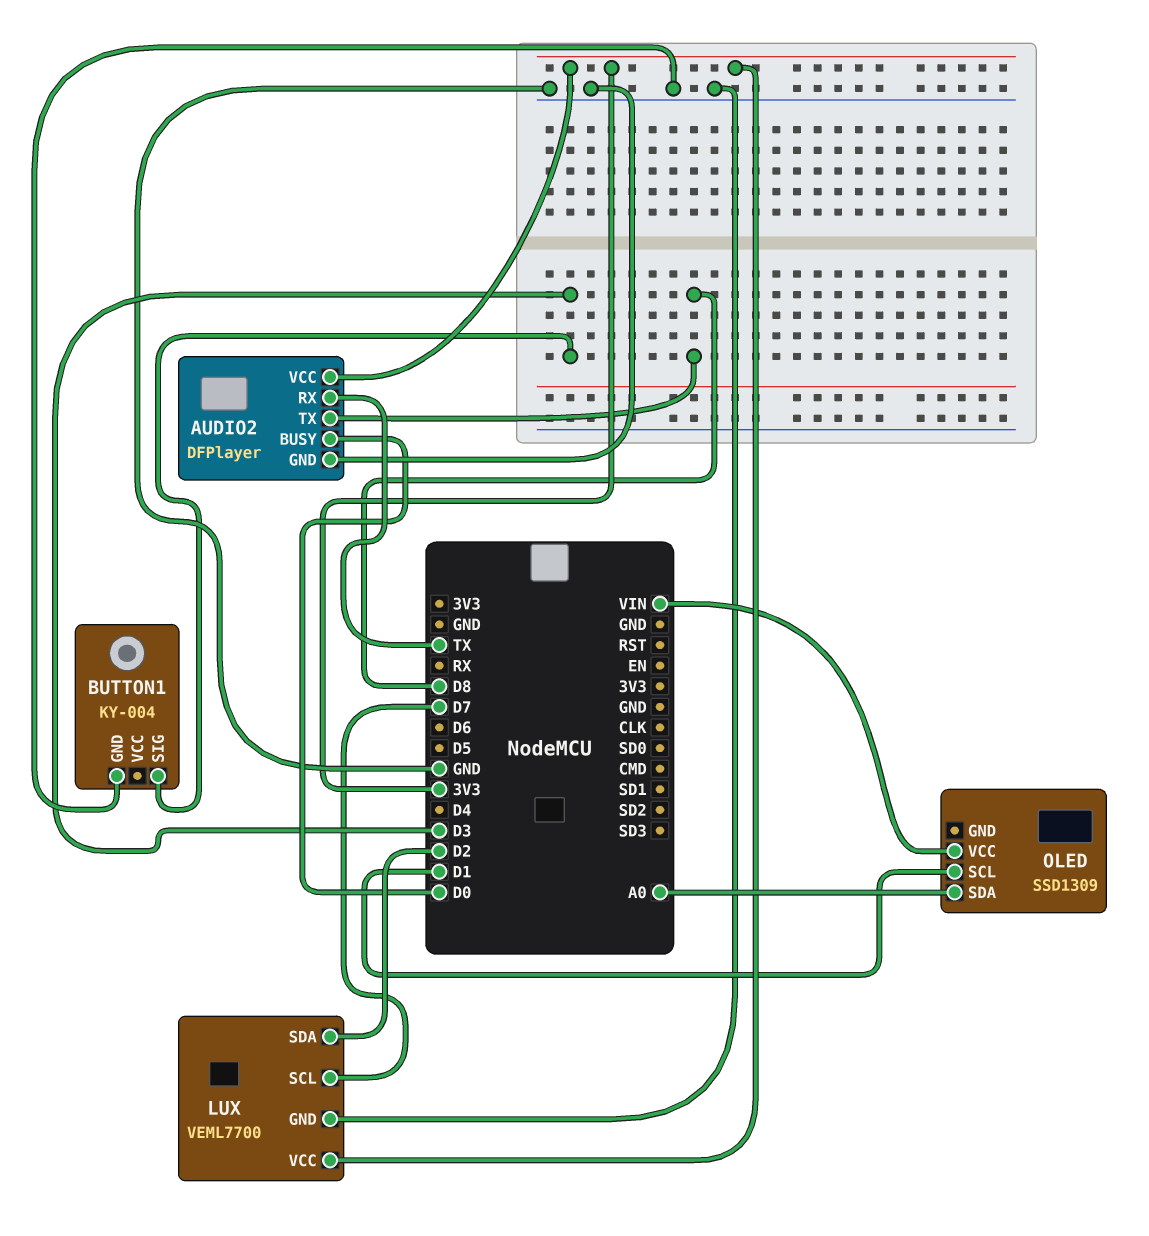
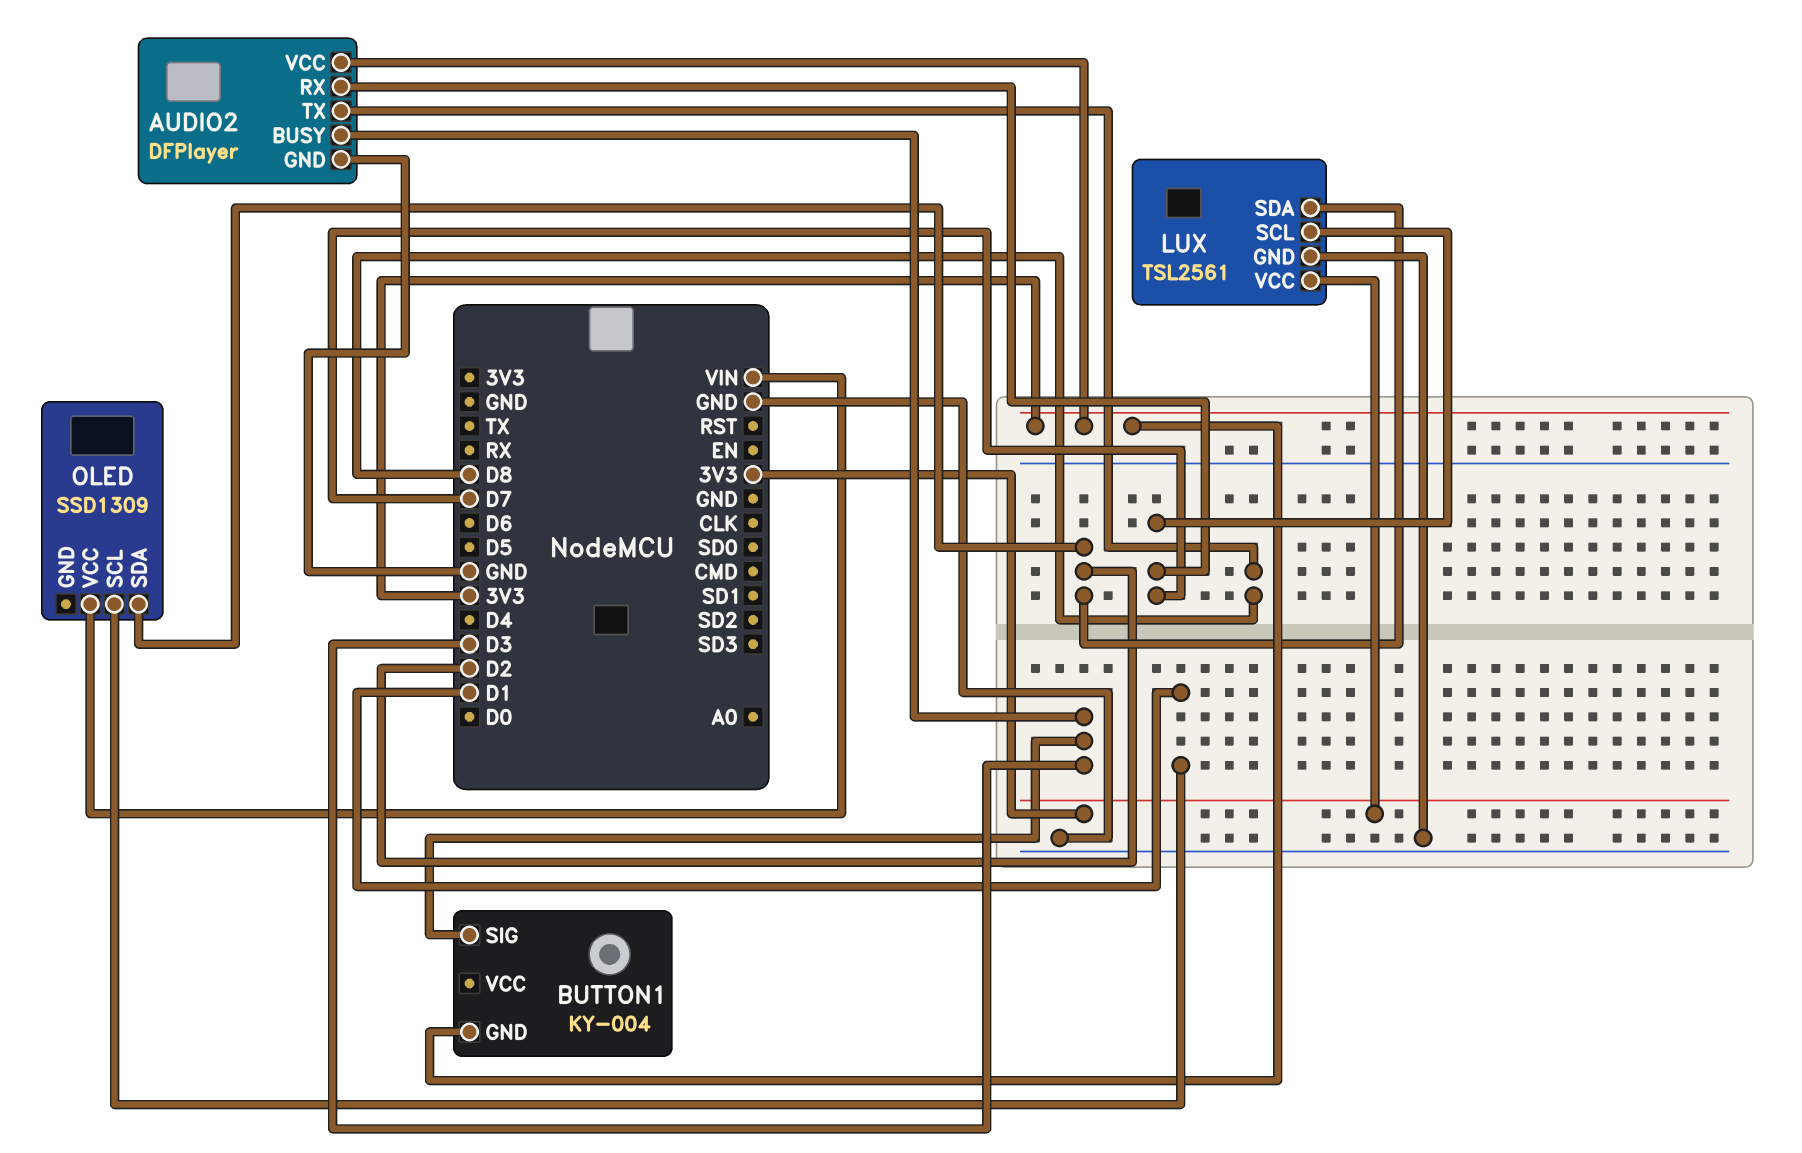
AUDIO2 pin BUSY: D0 -> D3
AUDIO2 pin RX: TX -> D7
BUTTON1 pin GND: GND -> 3V3
LUX: VEML7700 -> TSL2561
OLED pin SDA: A0 -> D2

